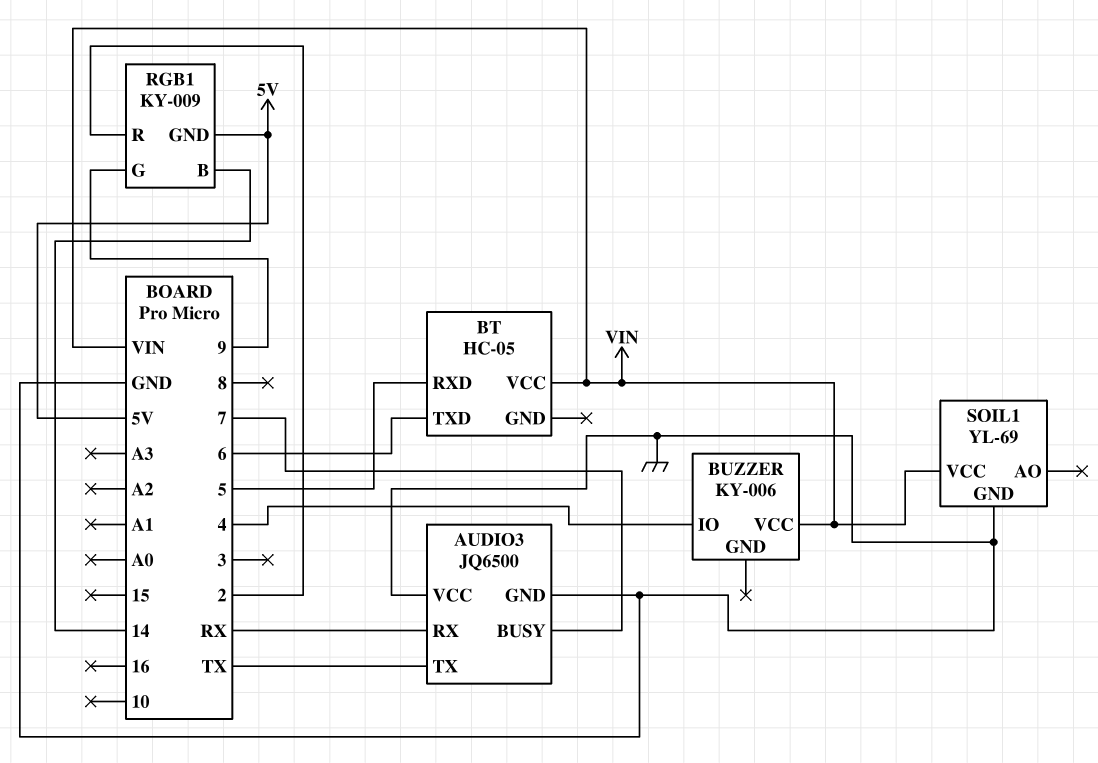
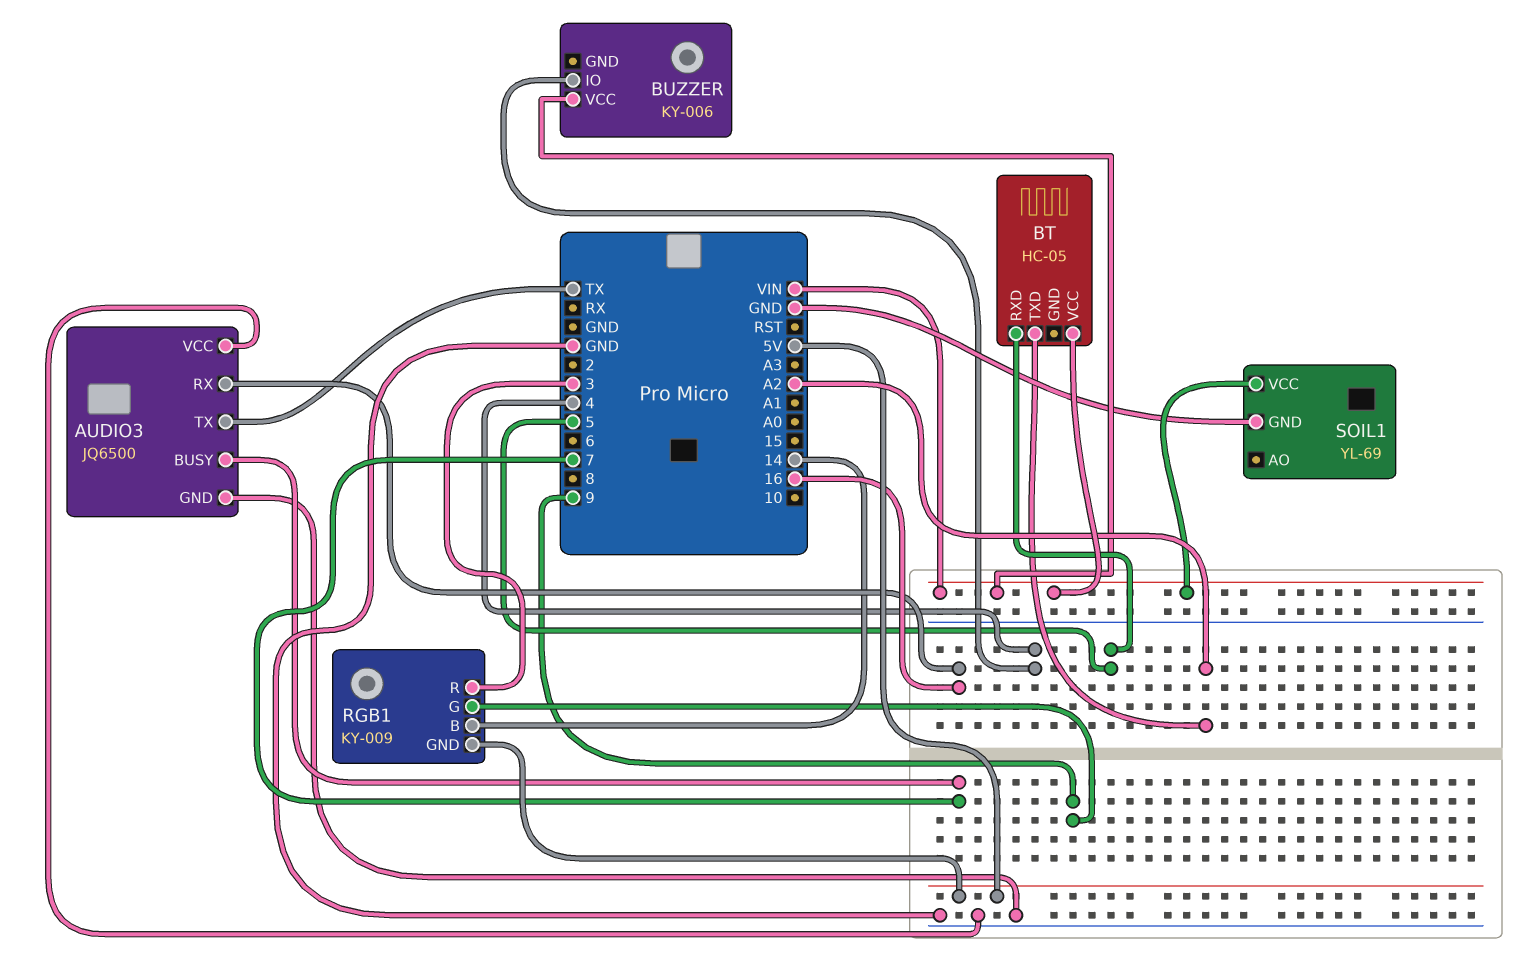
AUDIO3 pin RX: RX -> 16
BT pin TXD: 6 -> A2
RGB1 pin R: 2 -> 3

